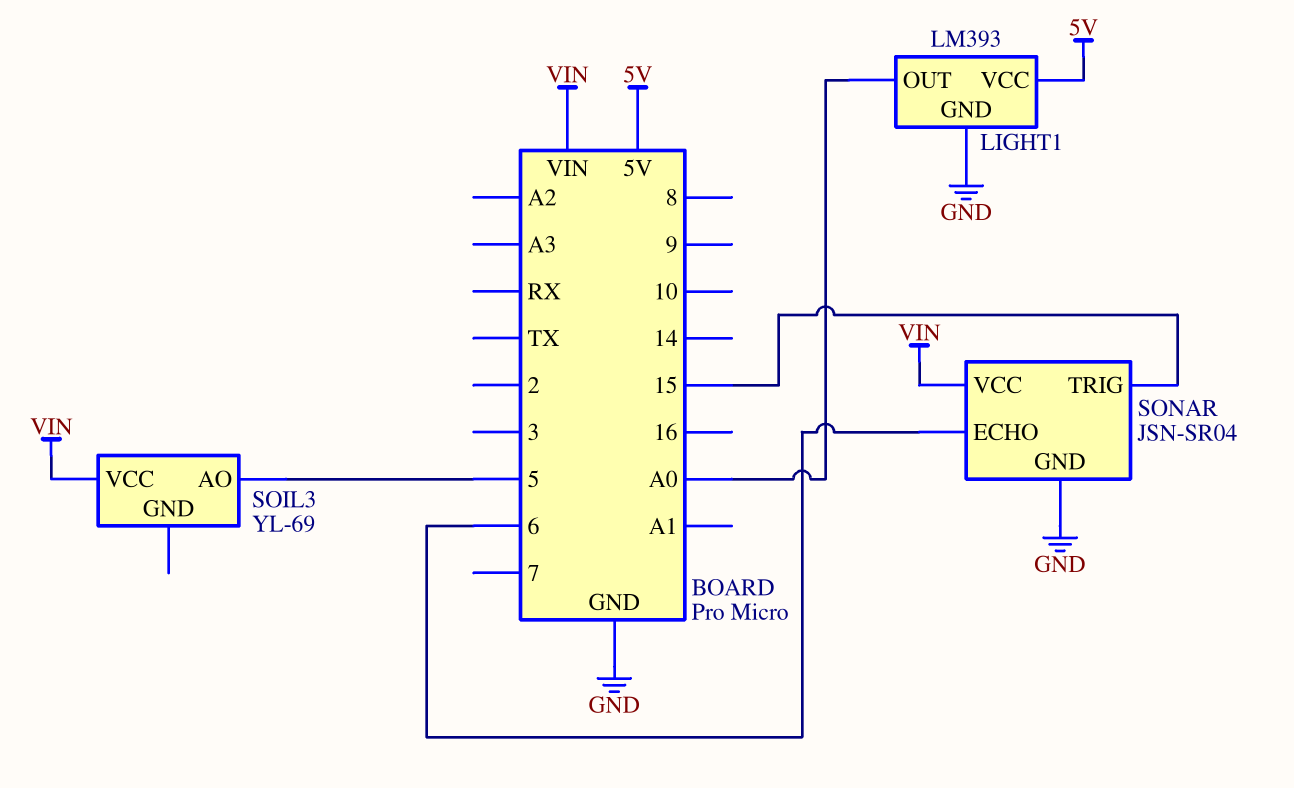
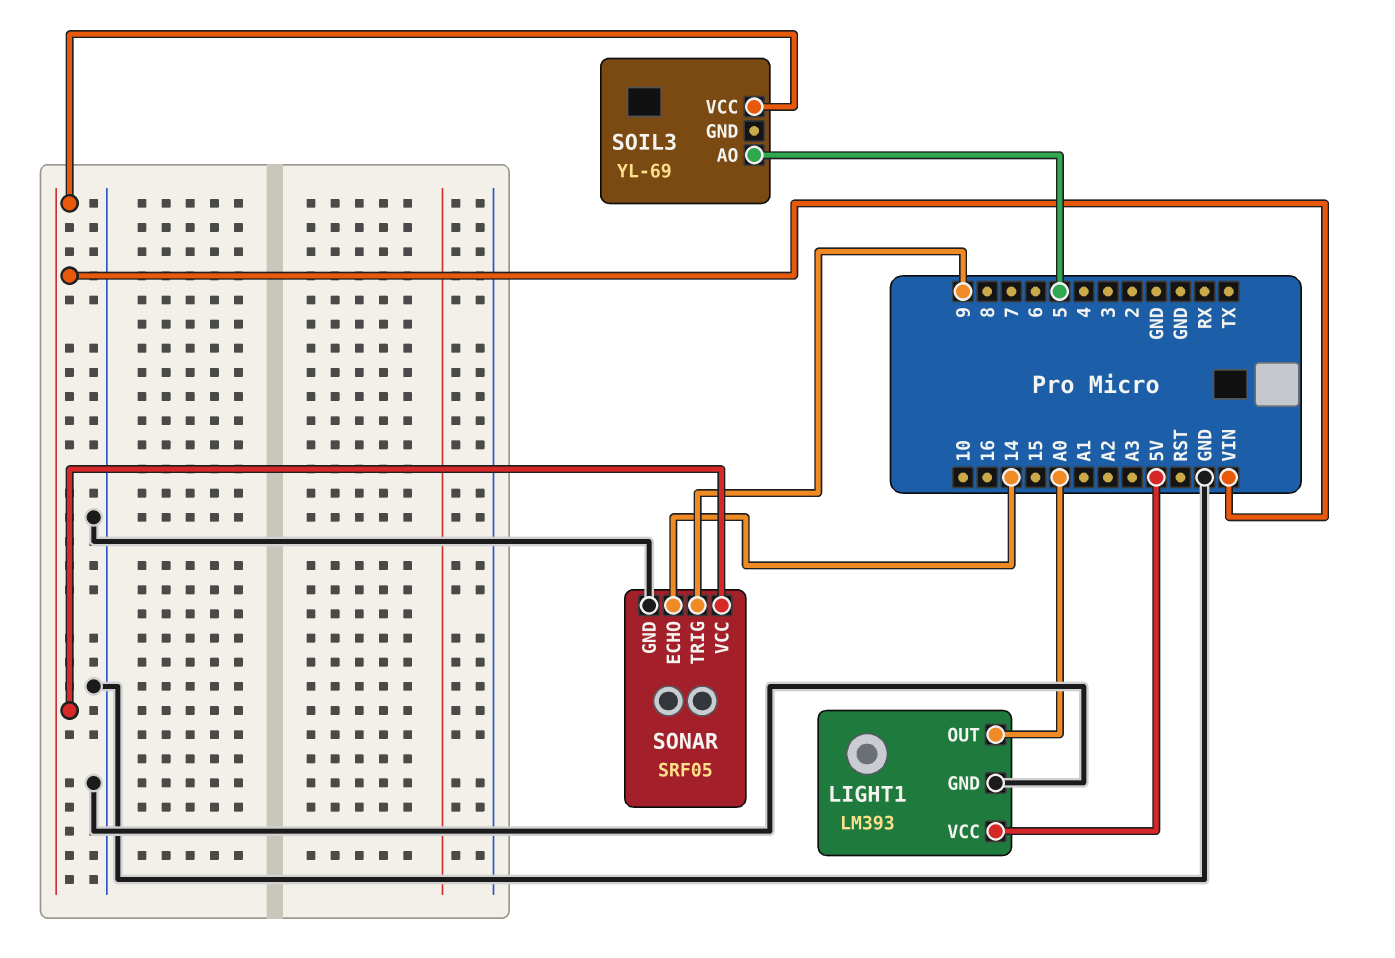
SONAR: JSN-SR04 -> SRF05
SONAR pin ECHO: 6 -> 14
SONAR pin TRIG: 15 -> 9

